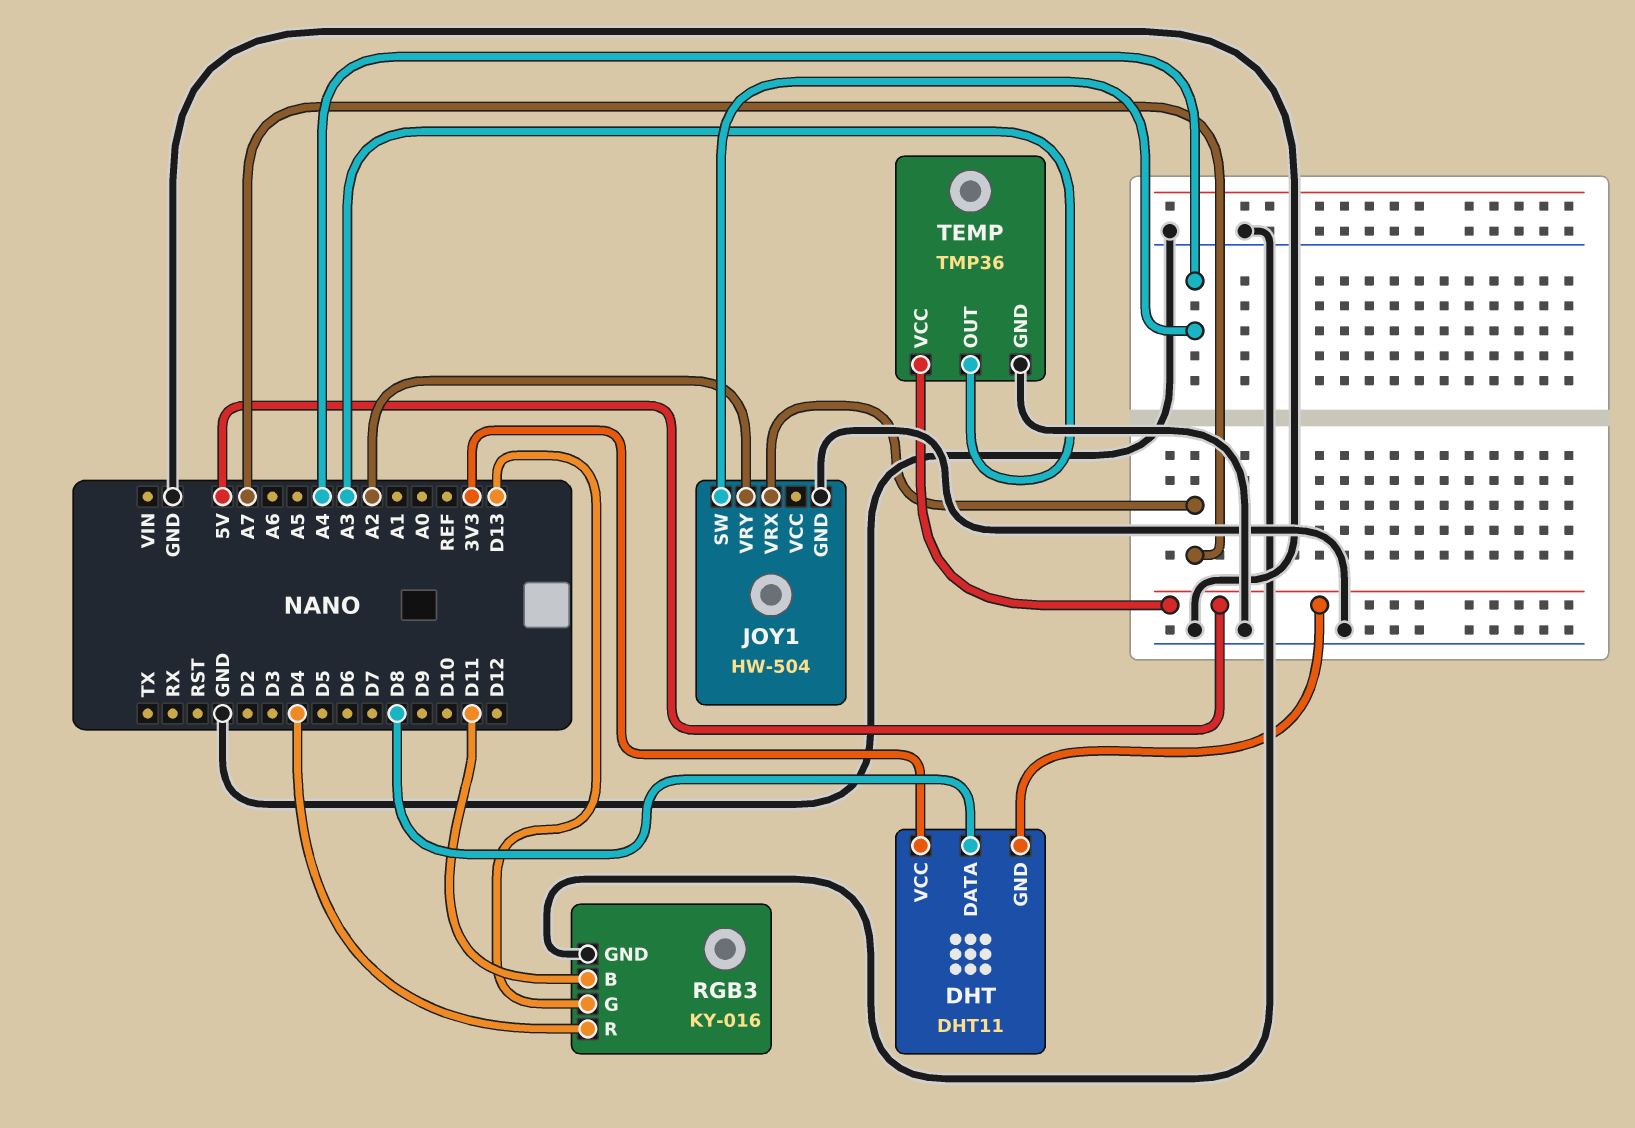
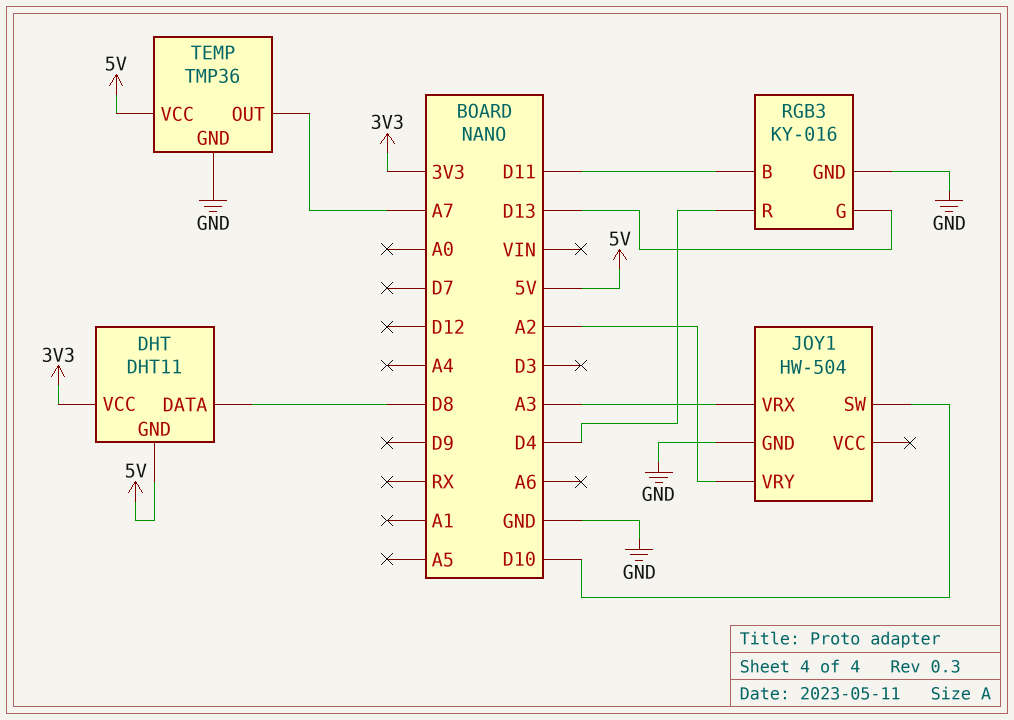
JOY1 pin SW: A4 -> D10
JOY1 pin VRX: A7 -> A3
TEMP pin OUT: A3 -> A7

